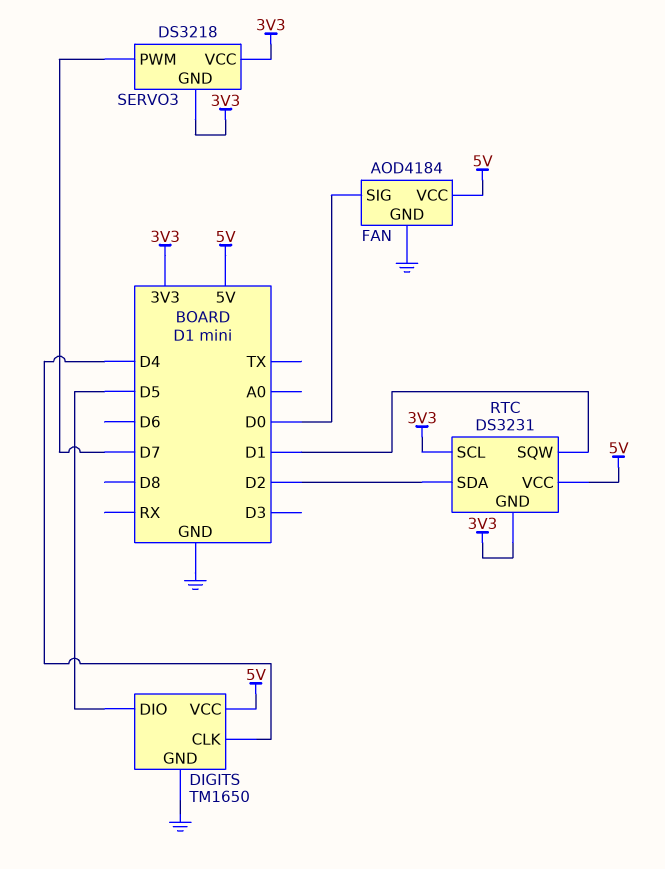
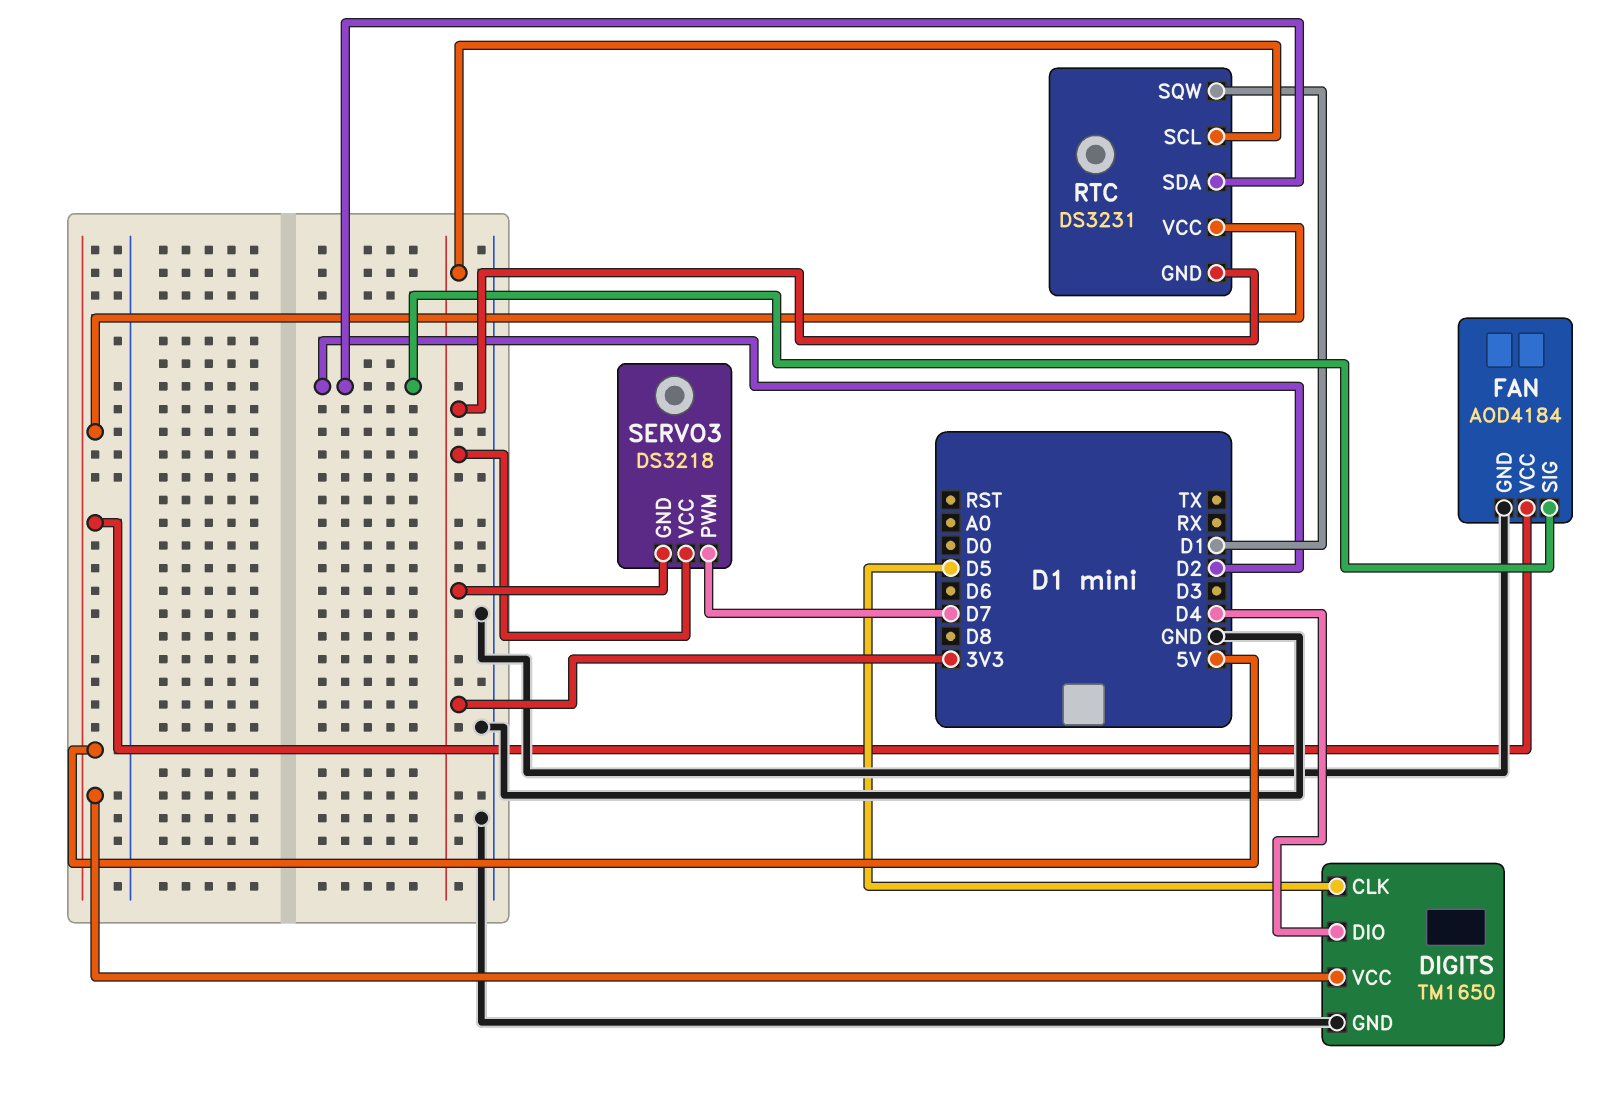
DIGITS pin CLK: D4 -> D5
DIGITS pin DIO: D5 -> D4
FAN pin SIG: D0 -> D2

